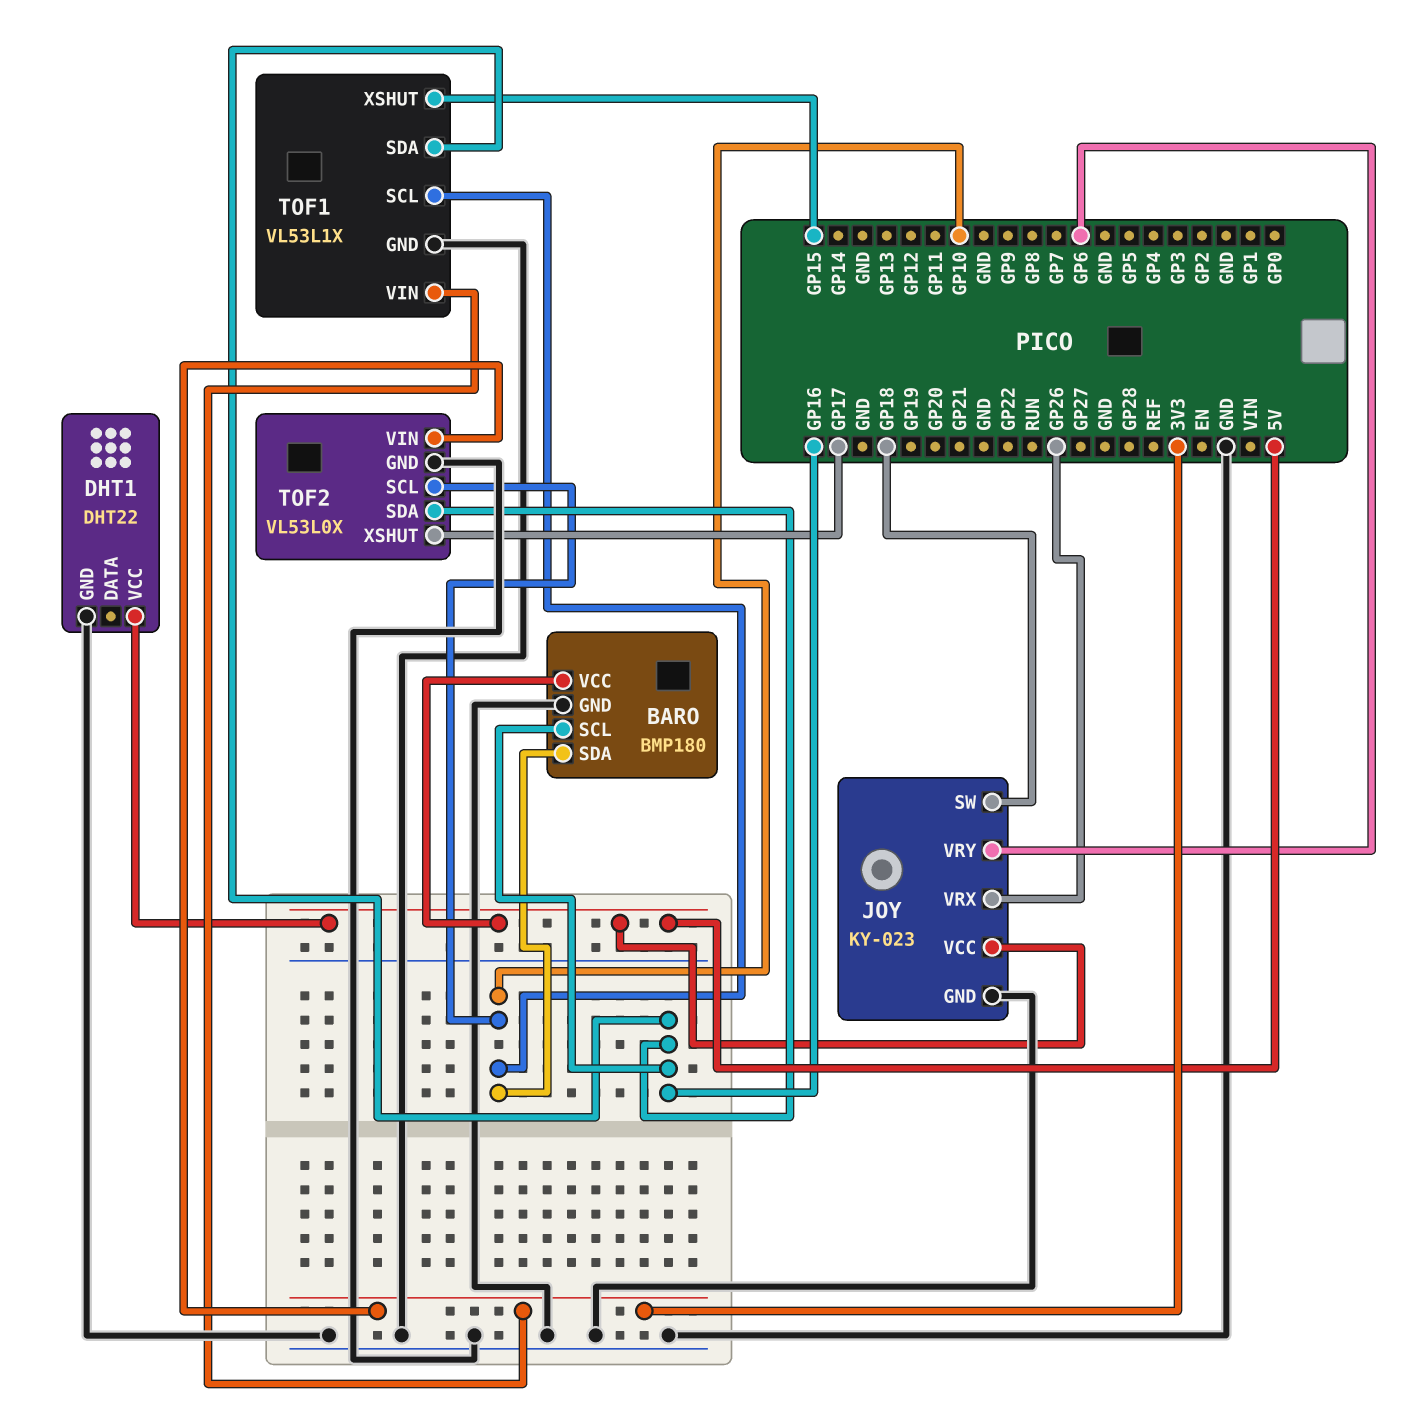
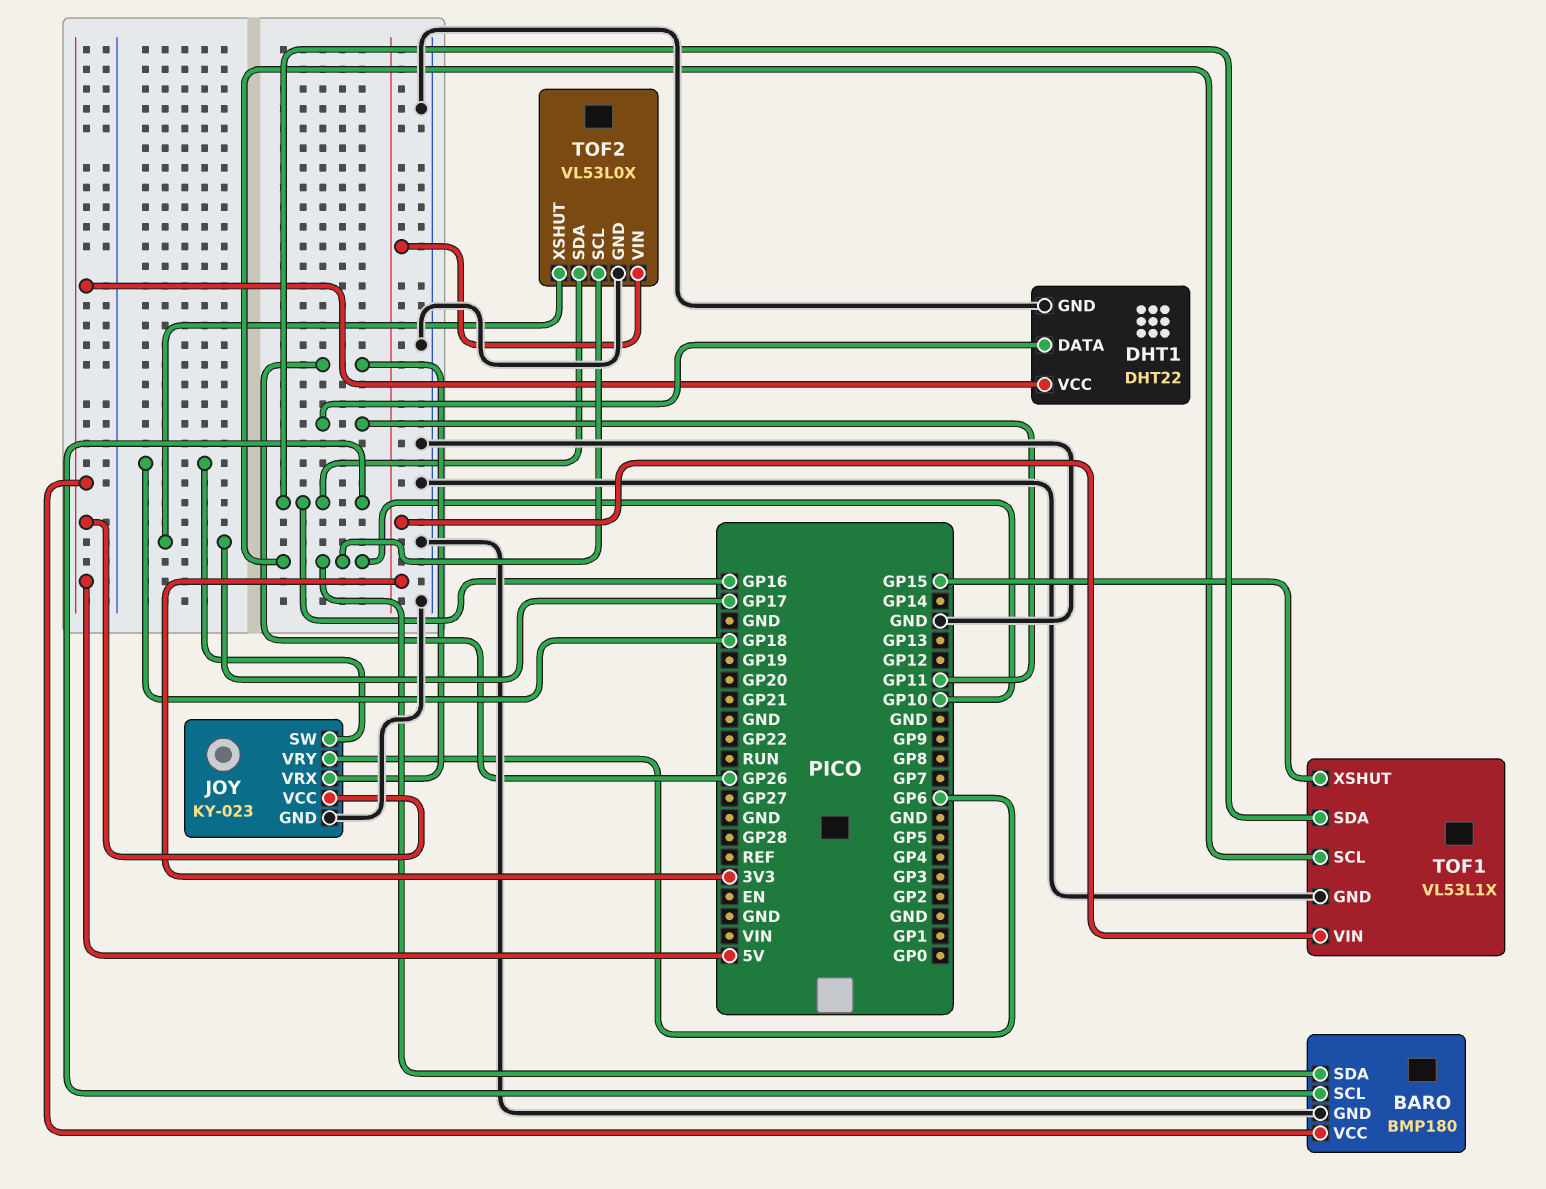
DHT1 pin DATA: none -> GP11

